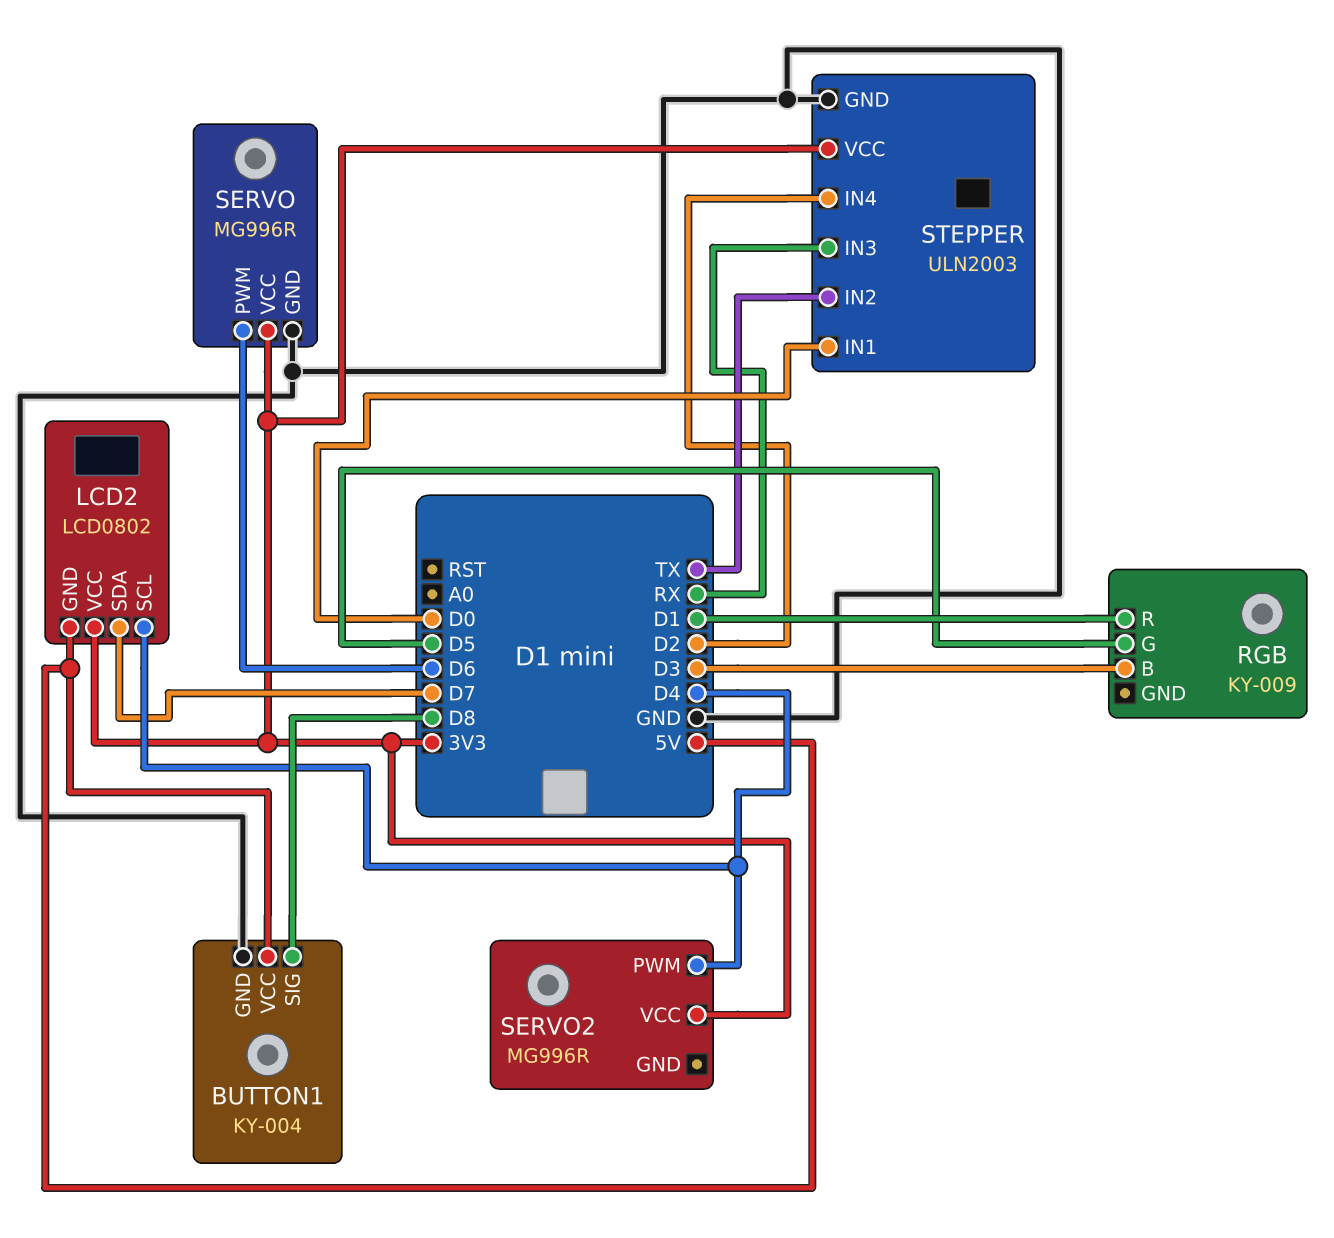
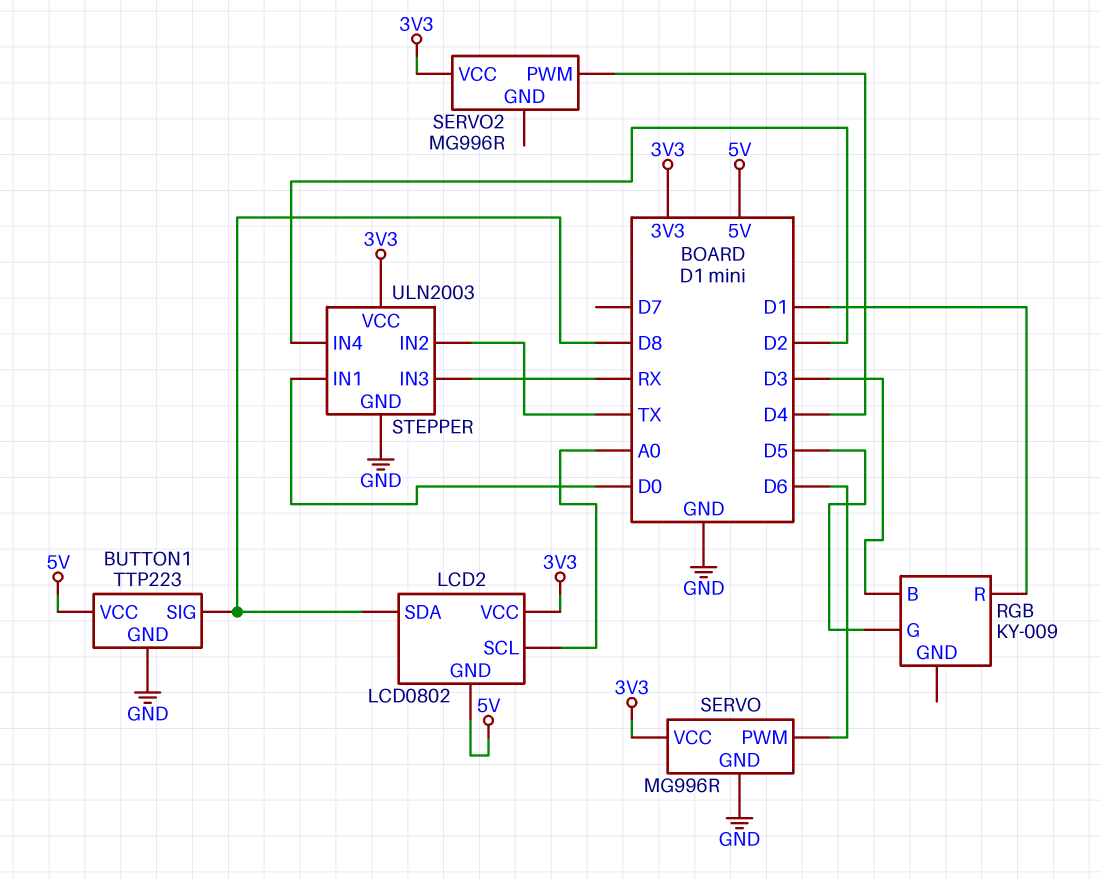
BUTTON1: KY-004 -> TTP223
LCD2 pin SCL: D4 -> A0
LCD2 pin SDA: D7 -> D8

